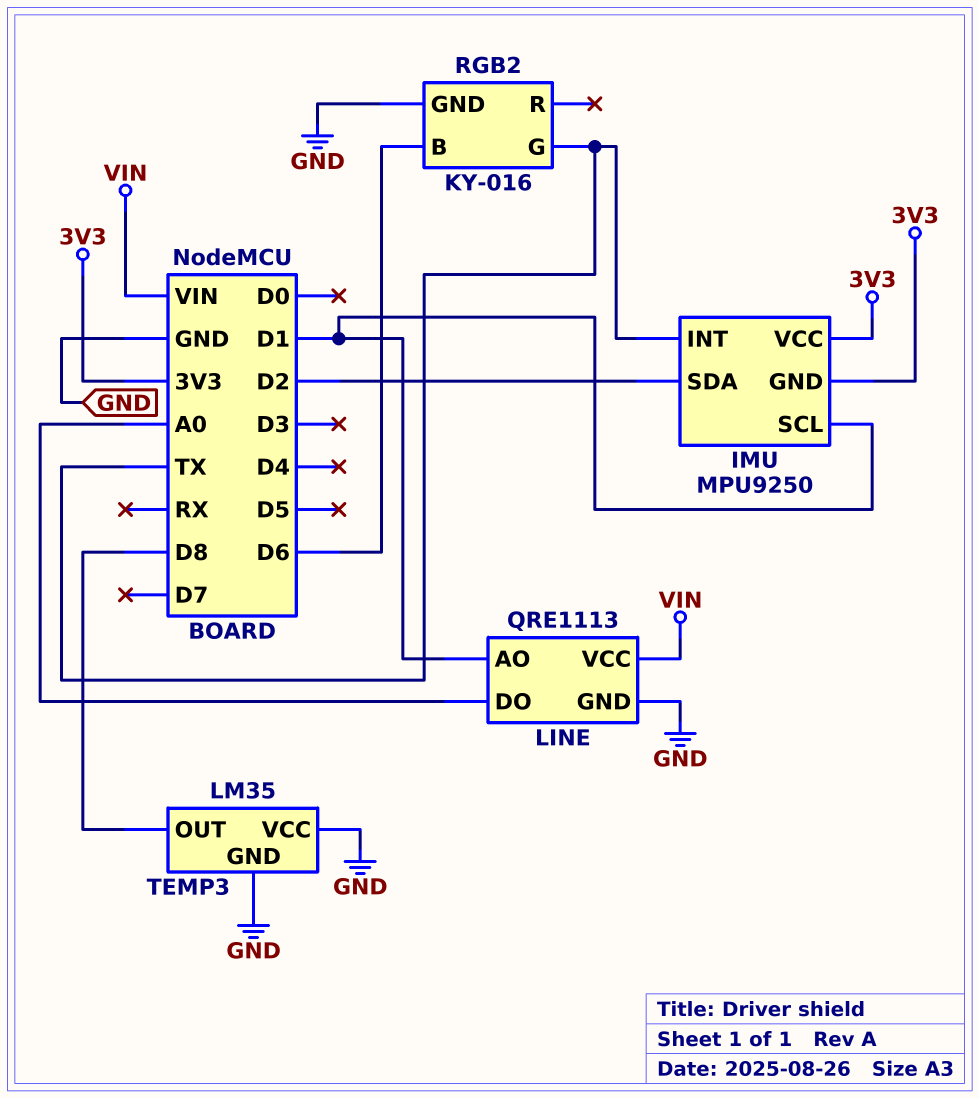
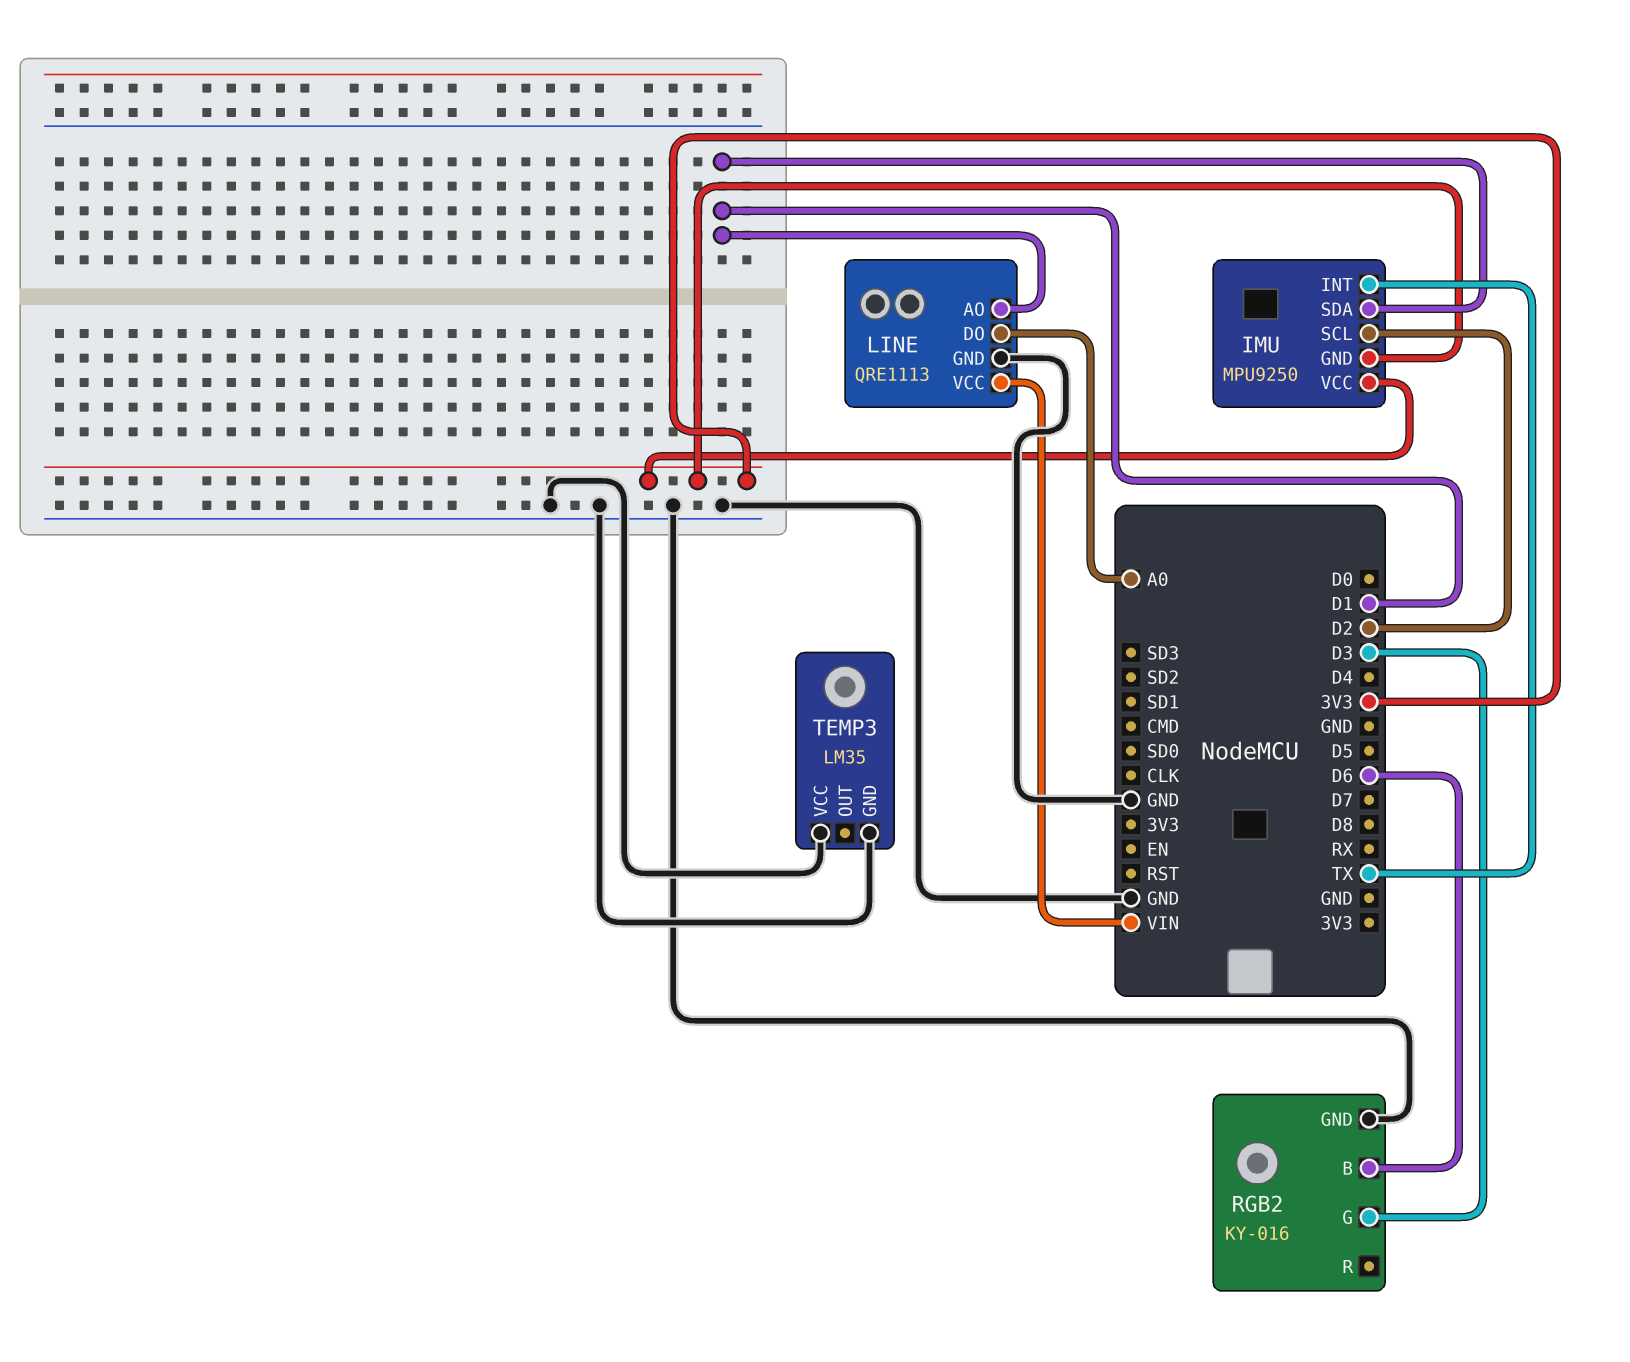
IMU pin SCL: D1 -> D2
IMU pin SDA: D2 -> D1
RGB2 pin G: TX -> D3
TEMP3 pin OUT: D8 -> none

